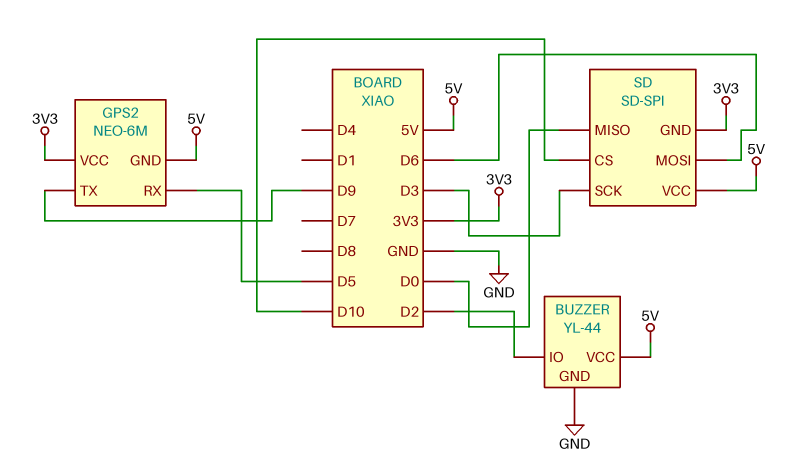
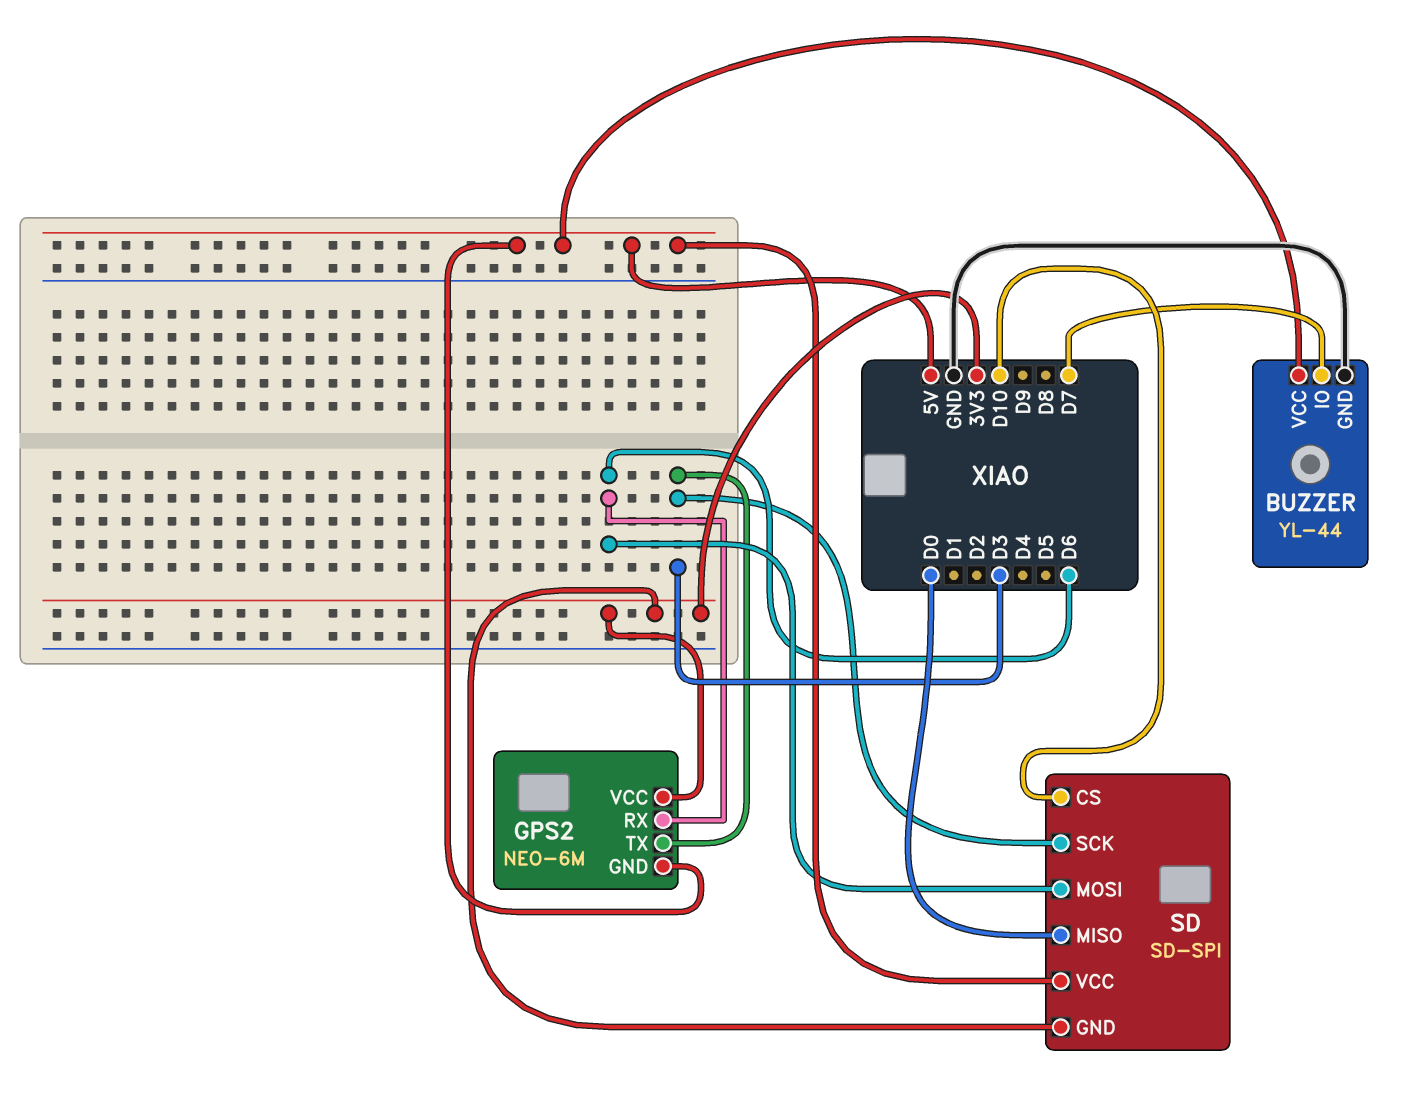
BUZZER pin IO: D2 -> D7
GPS2 pin RX: D5 -> D6
GPS2 pin TX: D9 -> D3

